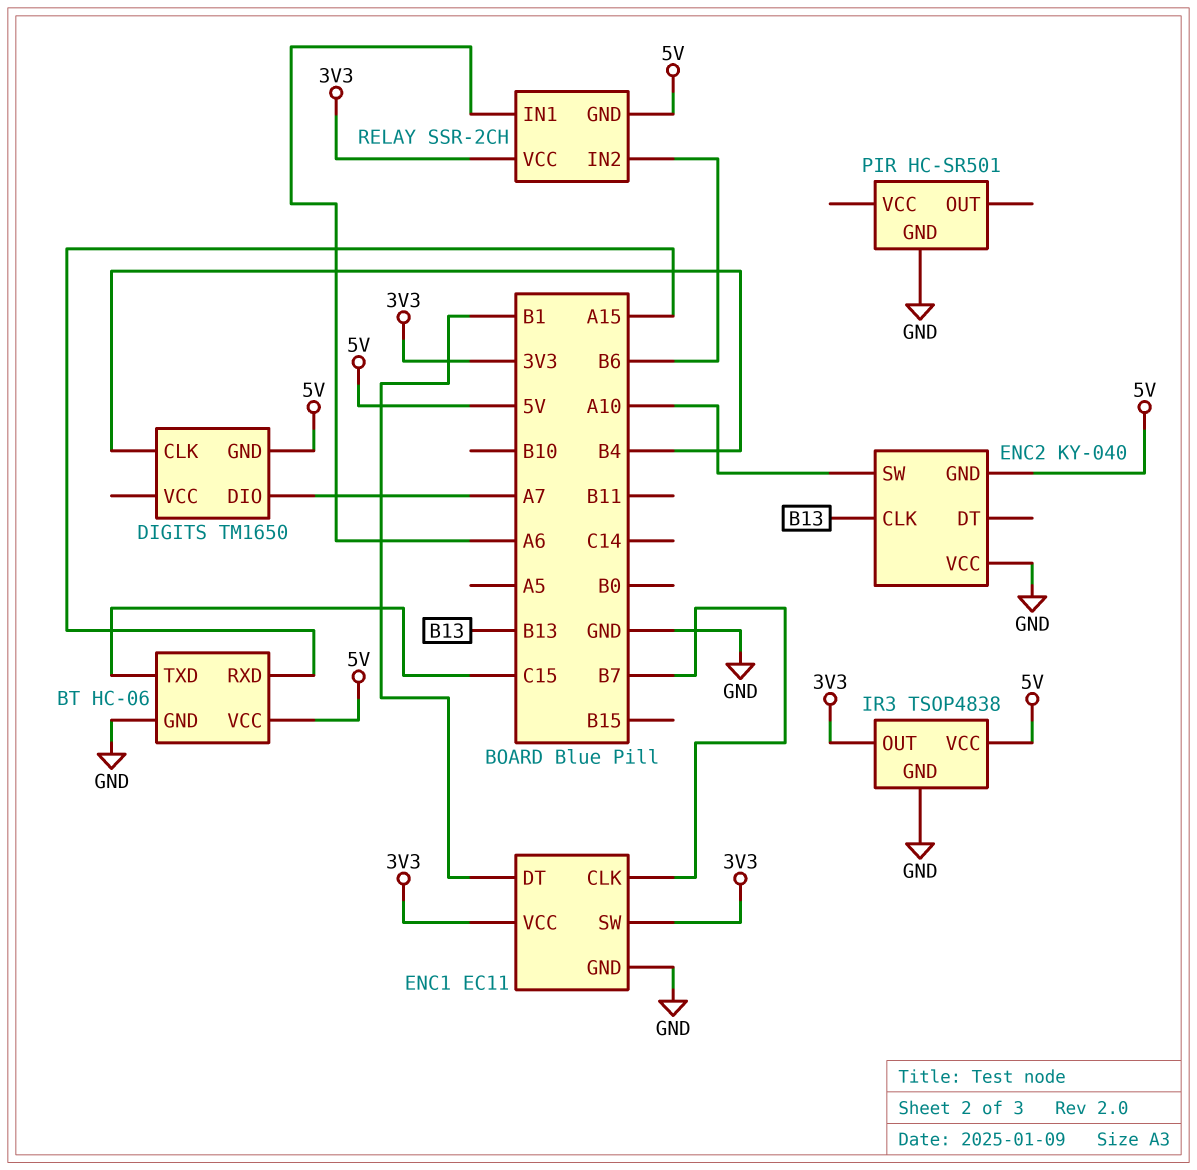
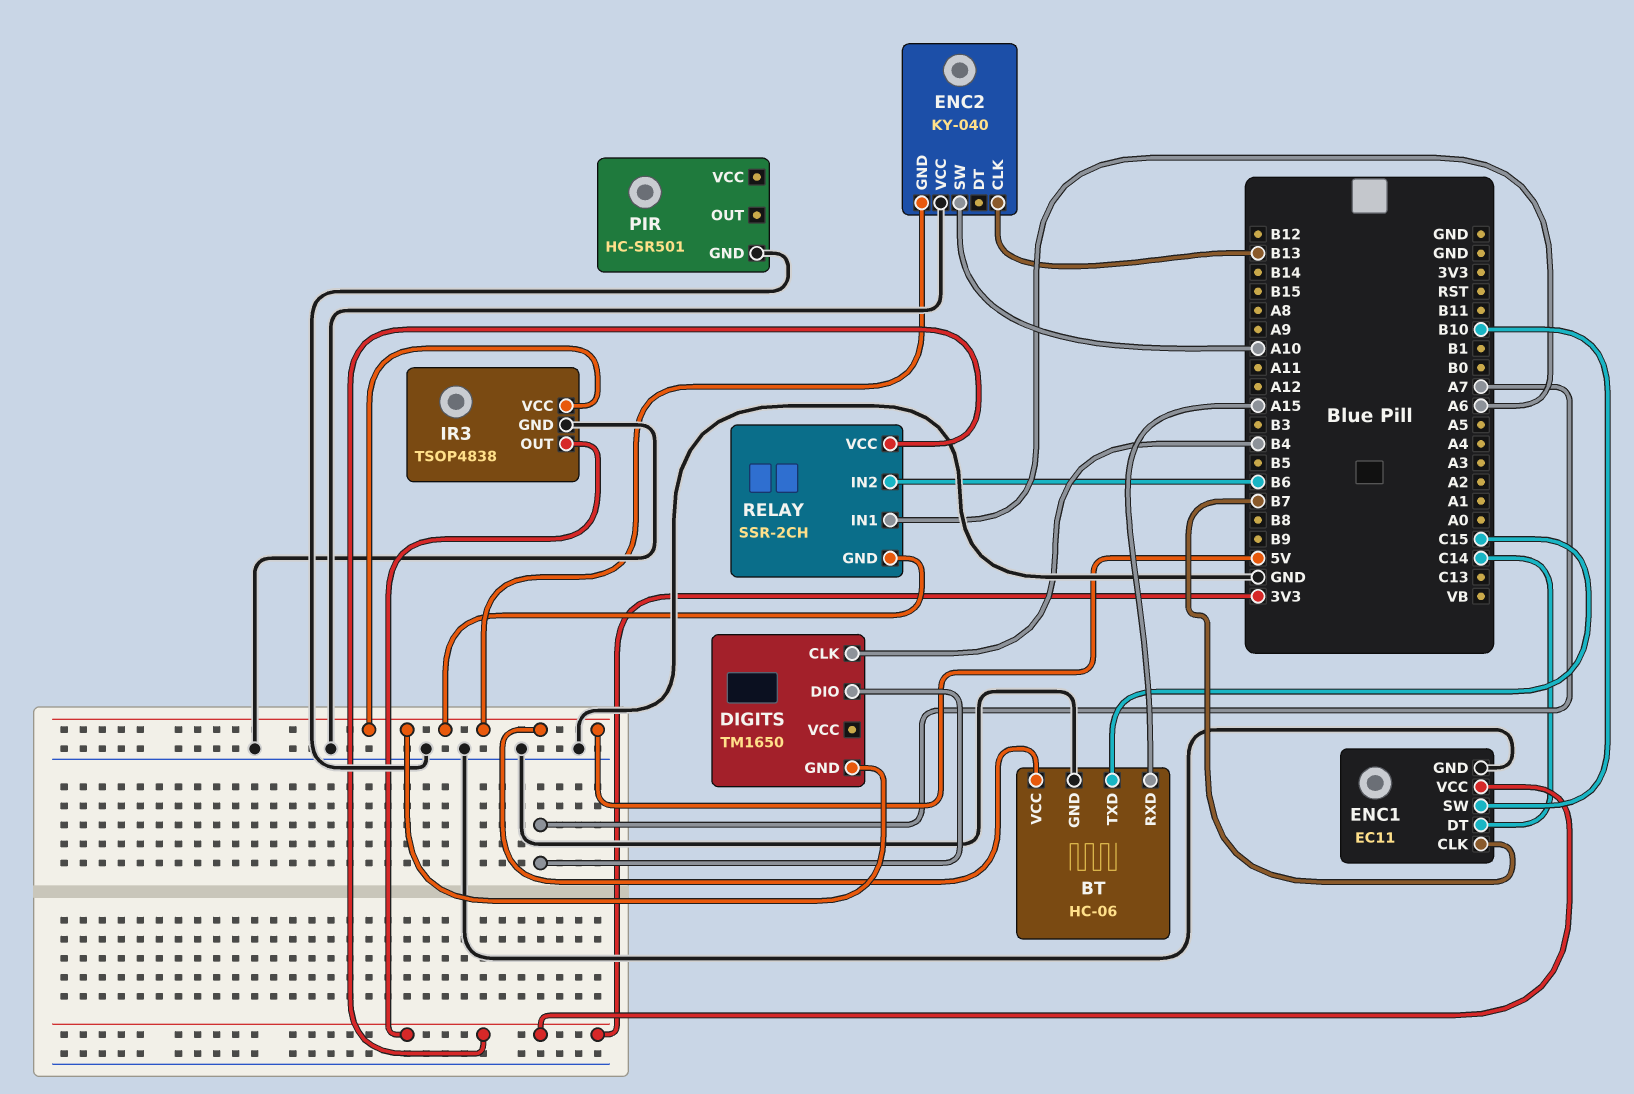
ENC1 pin DT: B1 -> C14
ENC1 pin SW: 3V3 -> B10

